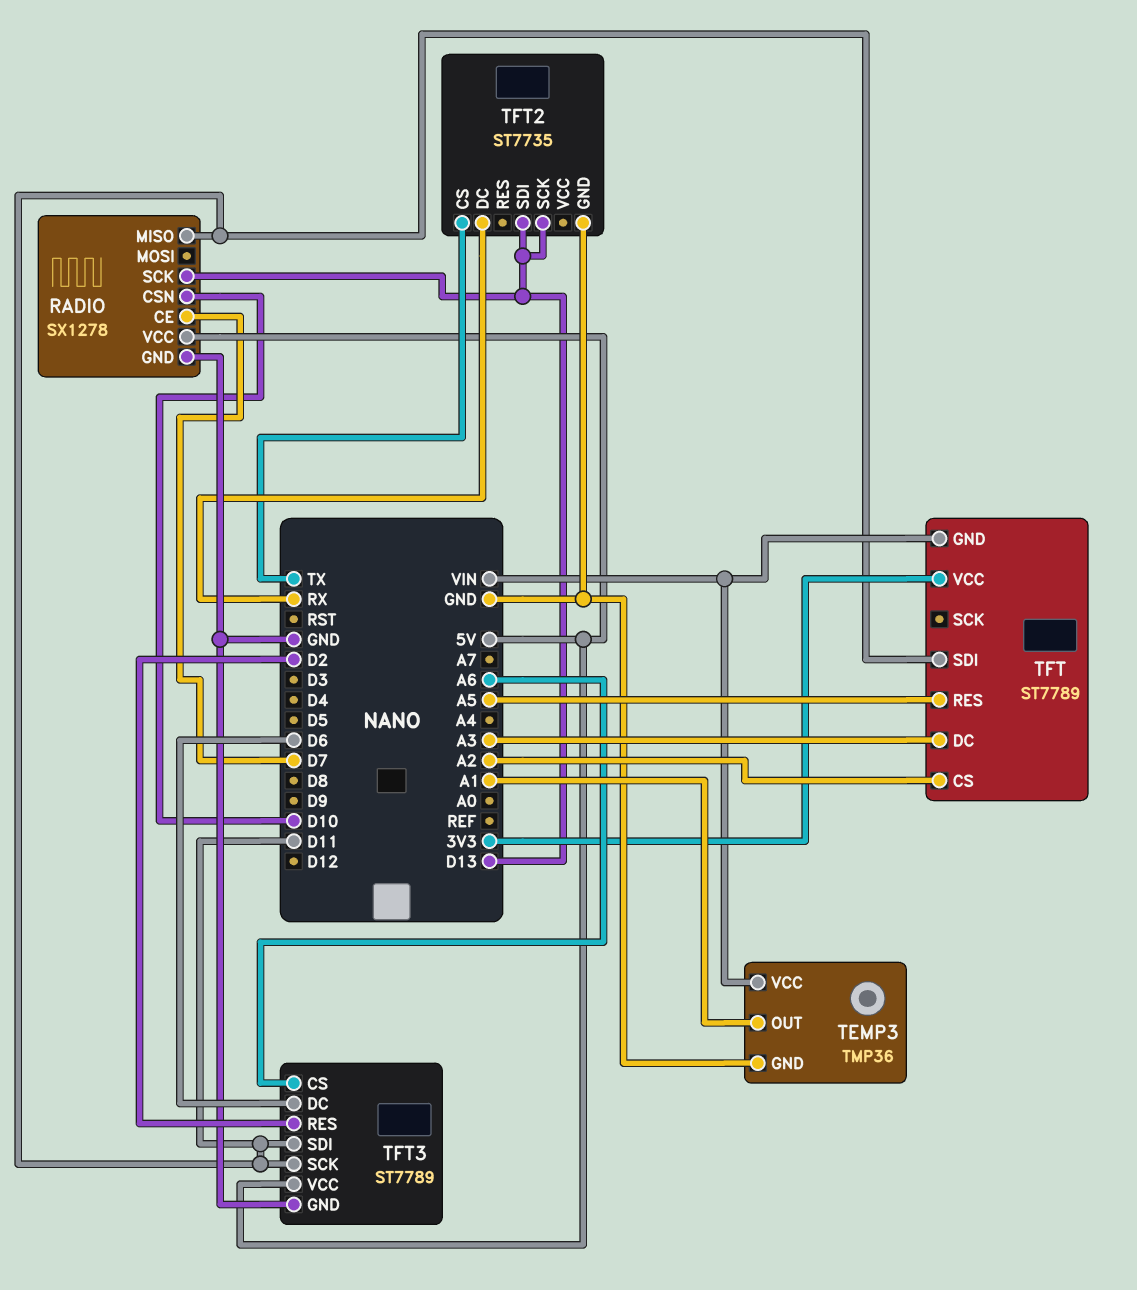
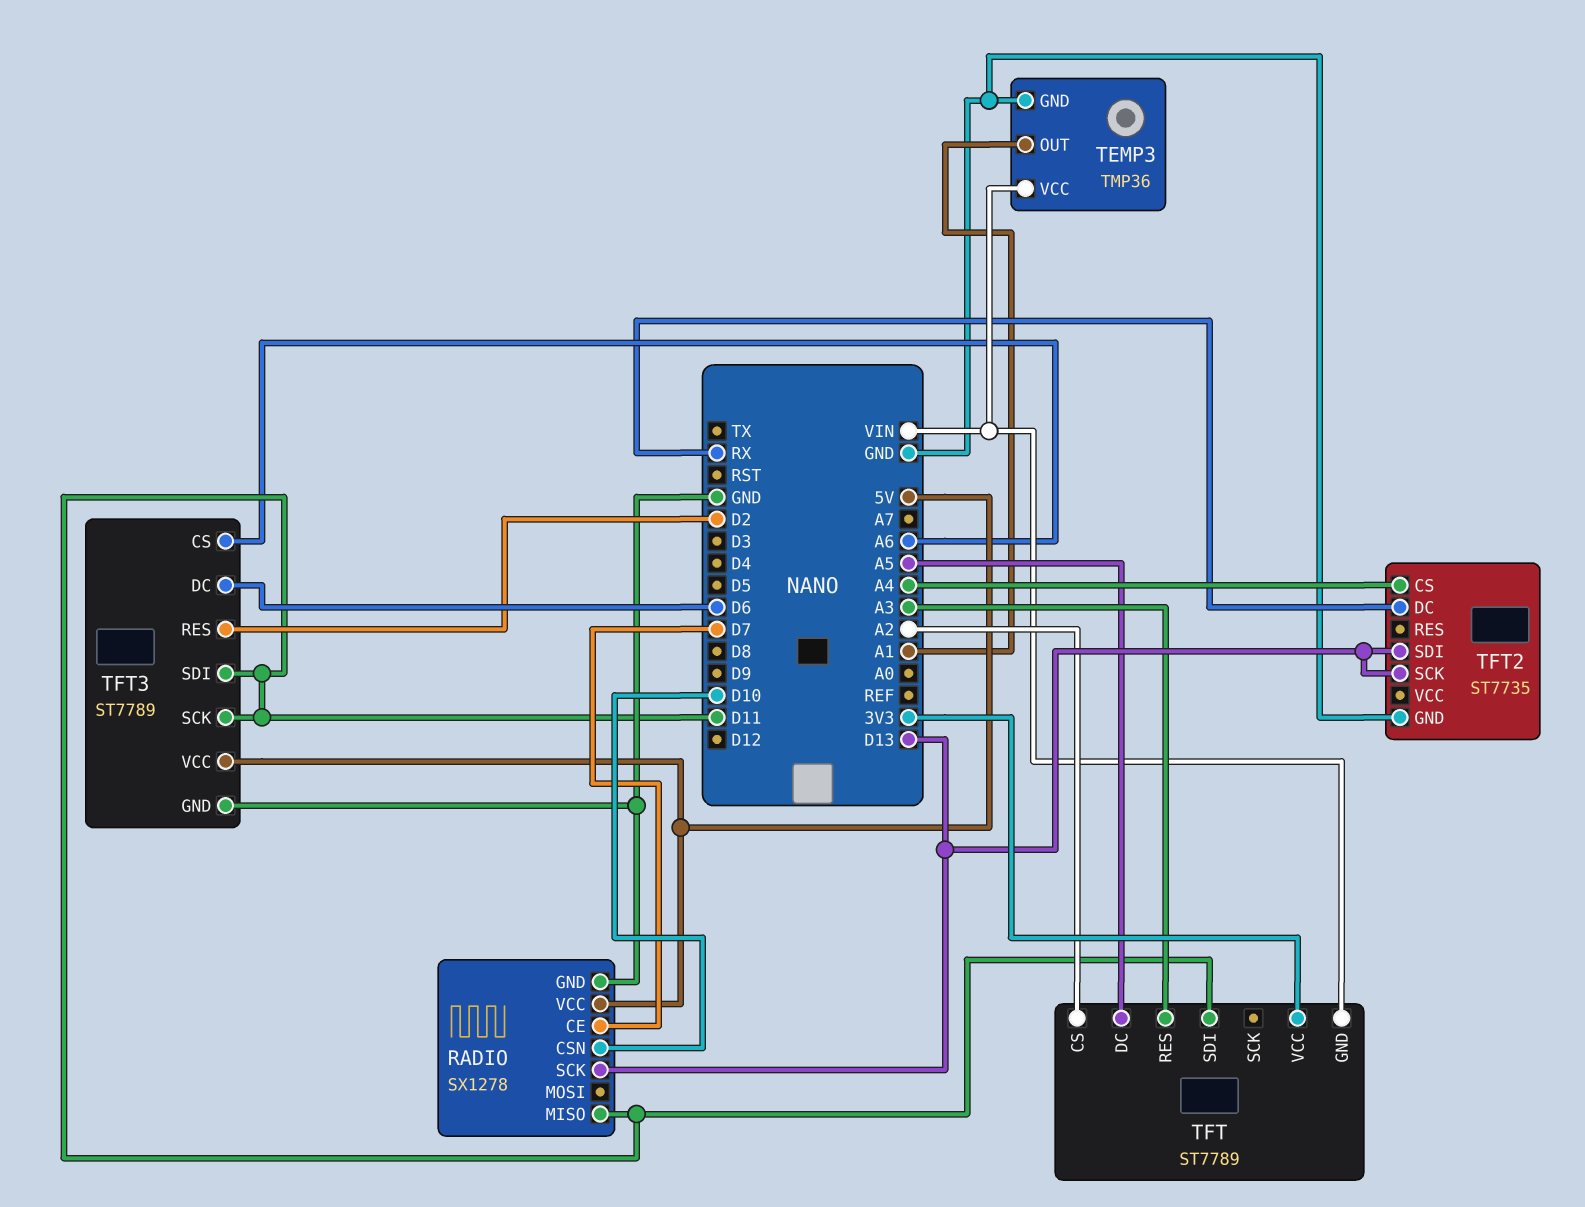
TFT pin DC: A3 -> A5
TFT pin RES: A5 -> A3
TFT2 pin CS: TX -> A4

